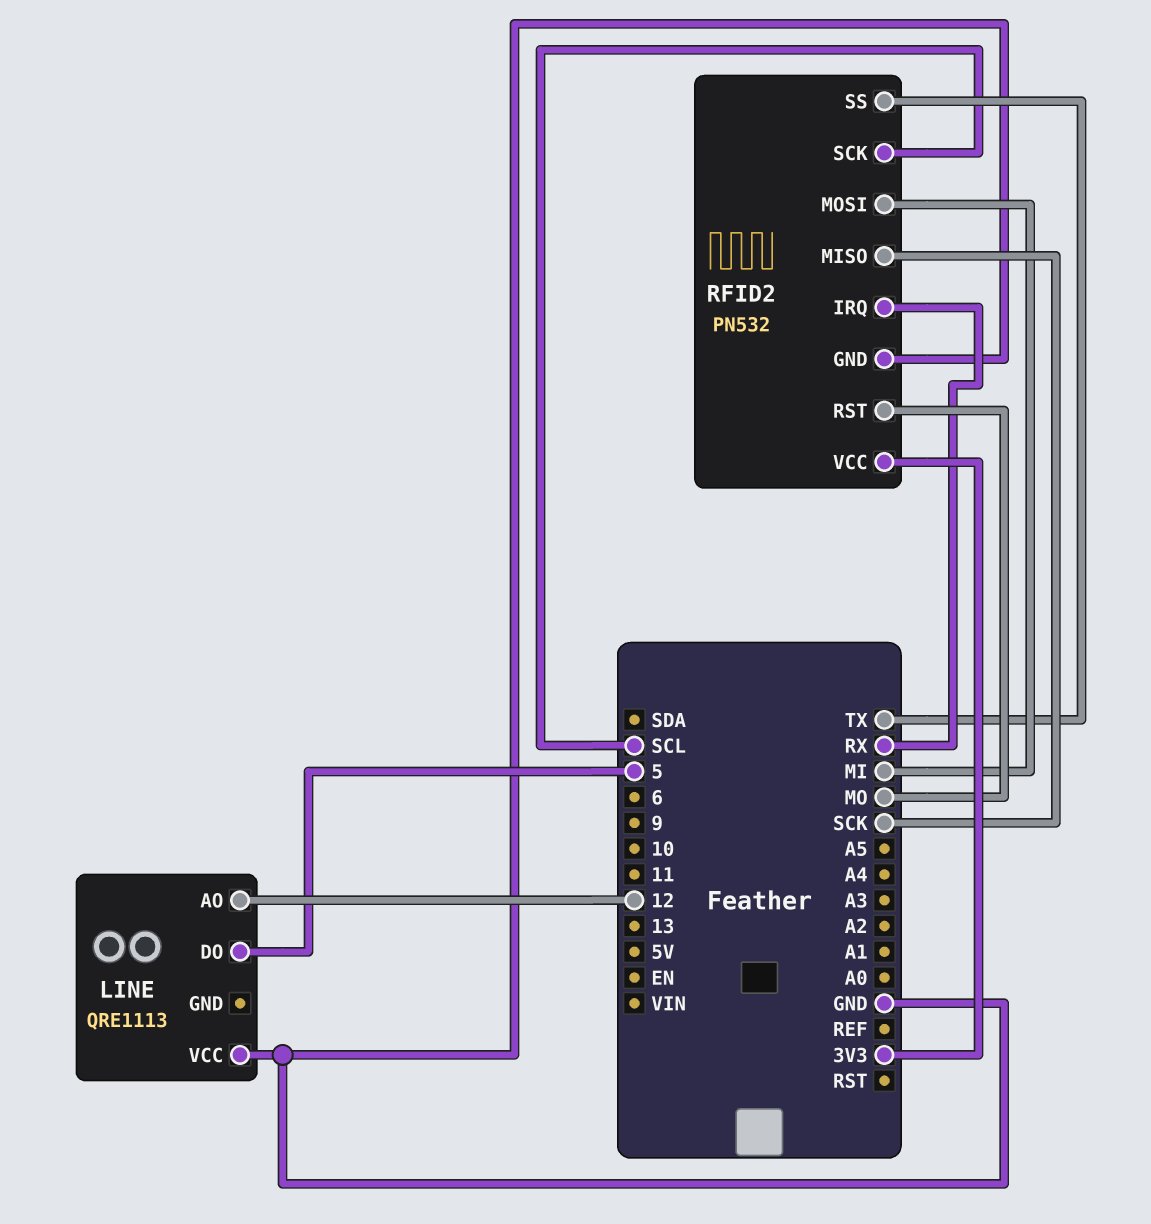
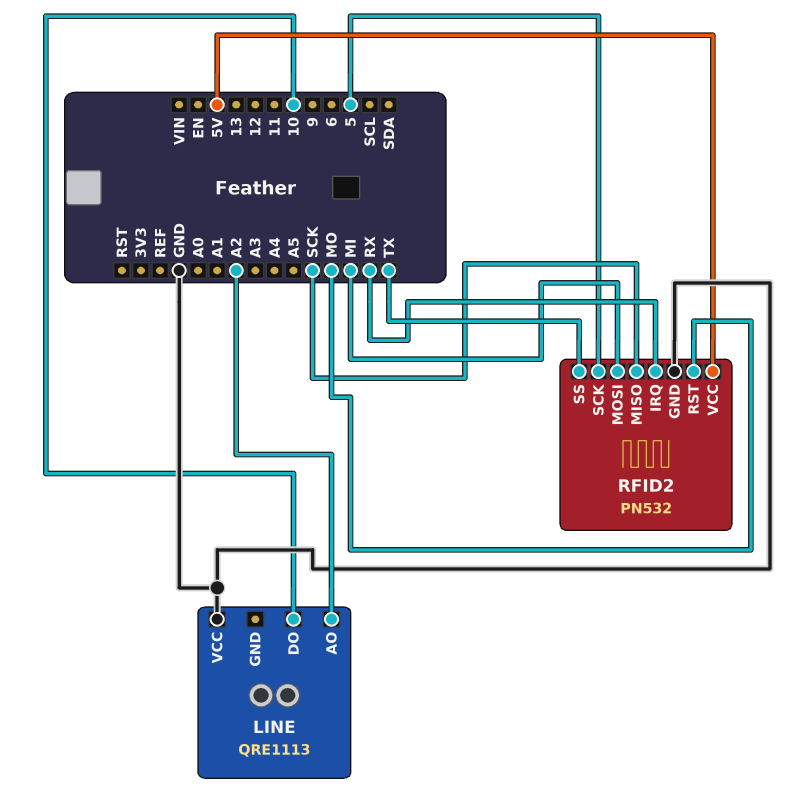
LINE pin AO: 12 -> A2
LINE pin DO: 5 -> 10
RFID2 pin SCK: SCL -> 5
RFID2 pin VCC: 3V3 -> 5V

